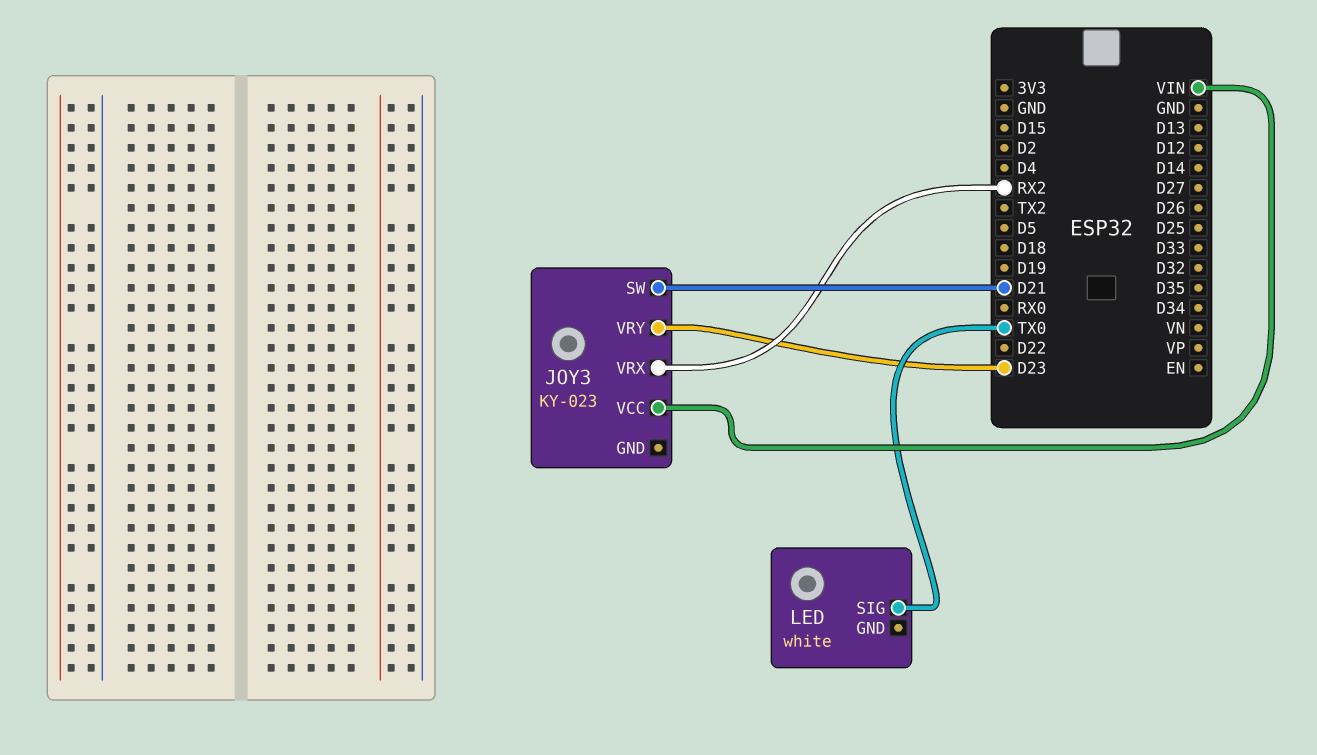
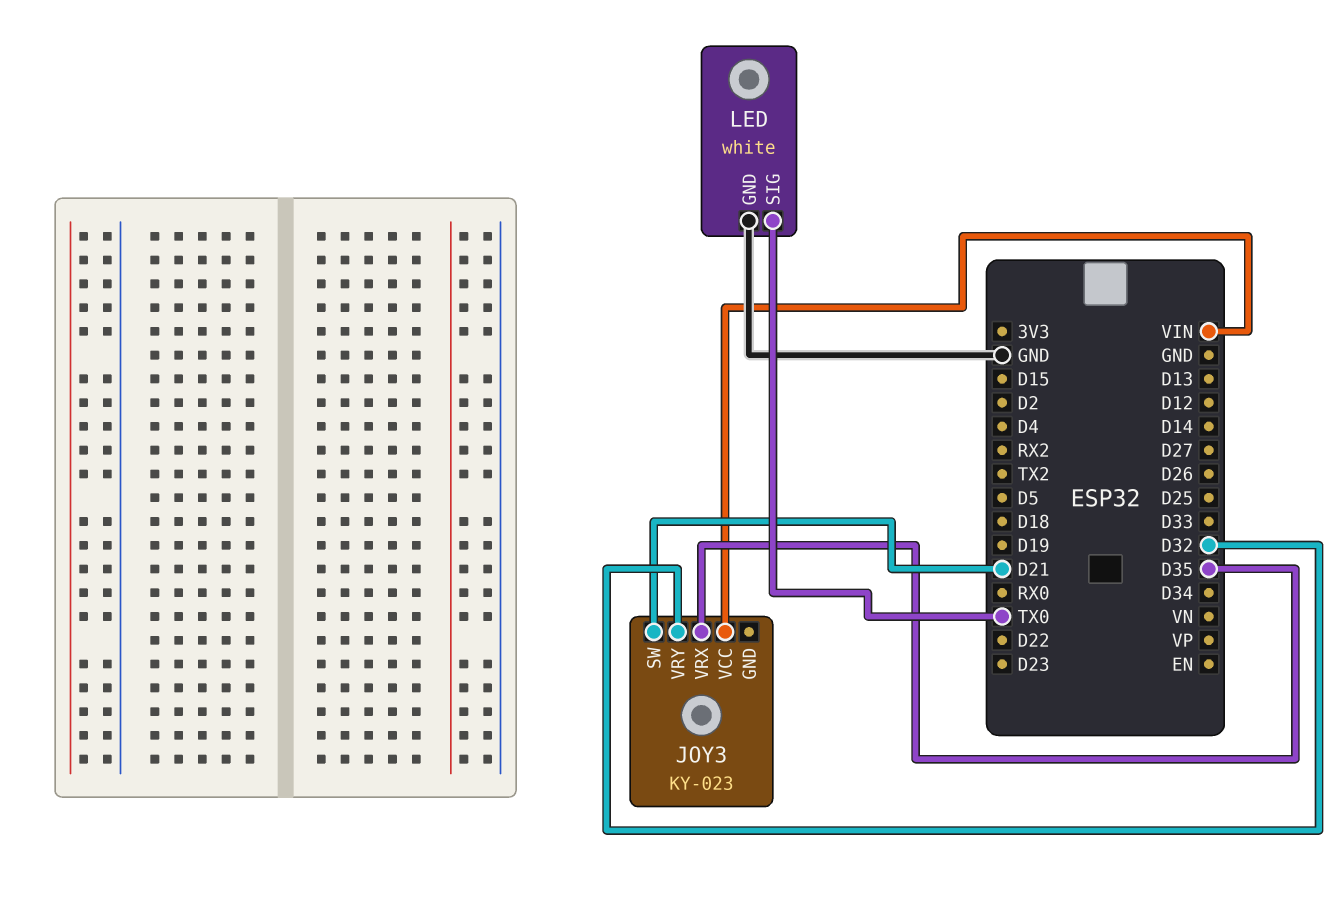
JOY3 pin VRX: RX2 -> D35
JOY3 pin VRY: D23 -> D32
LED pin GND: none -> GND

